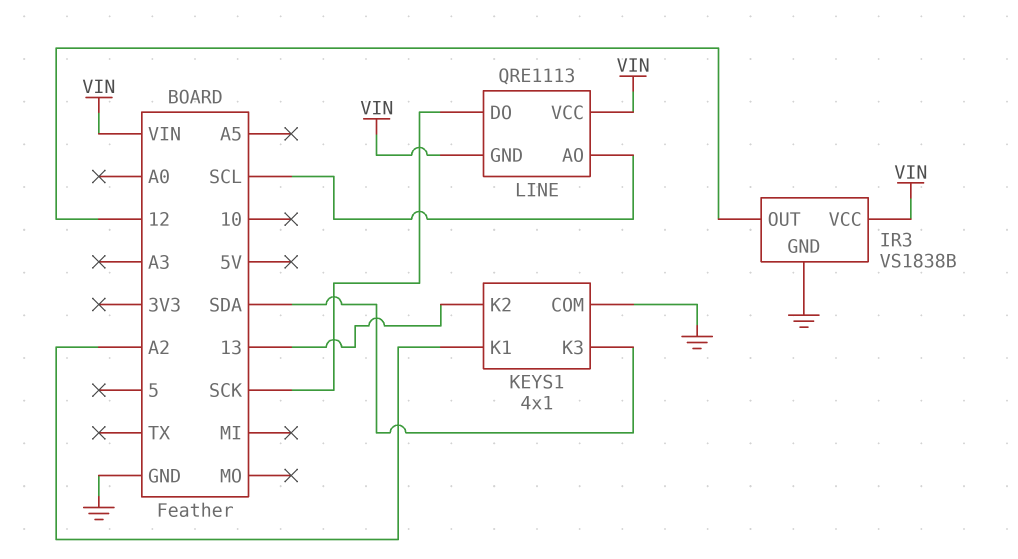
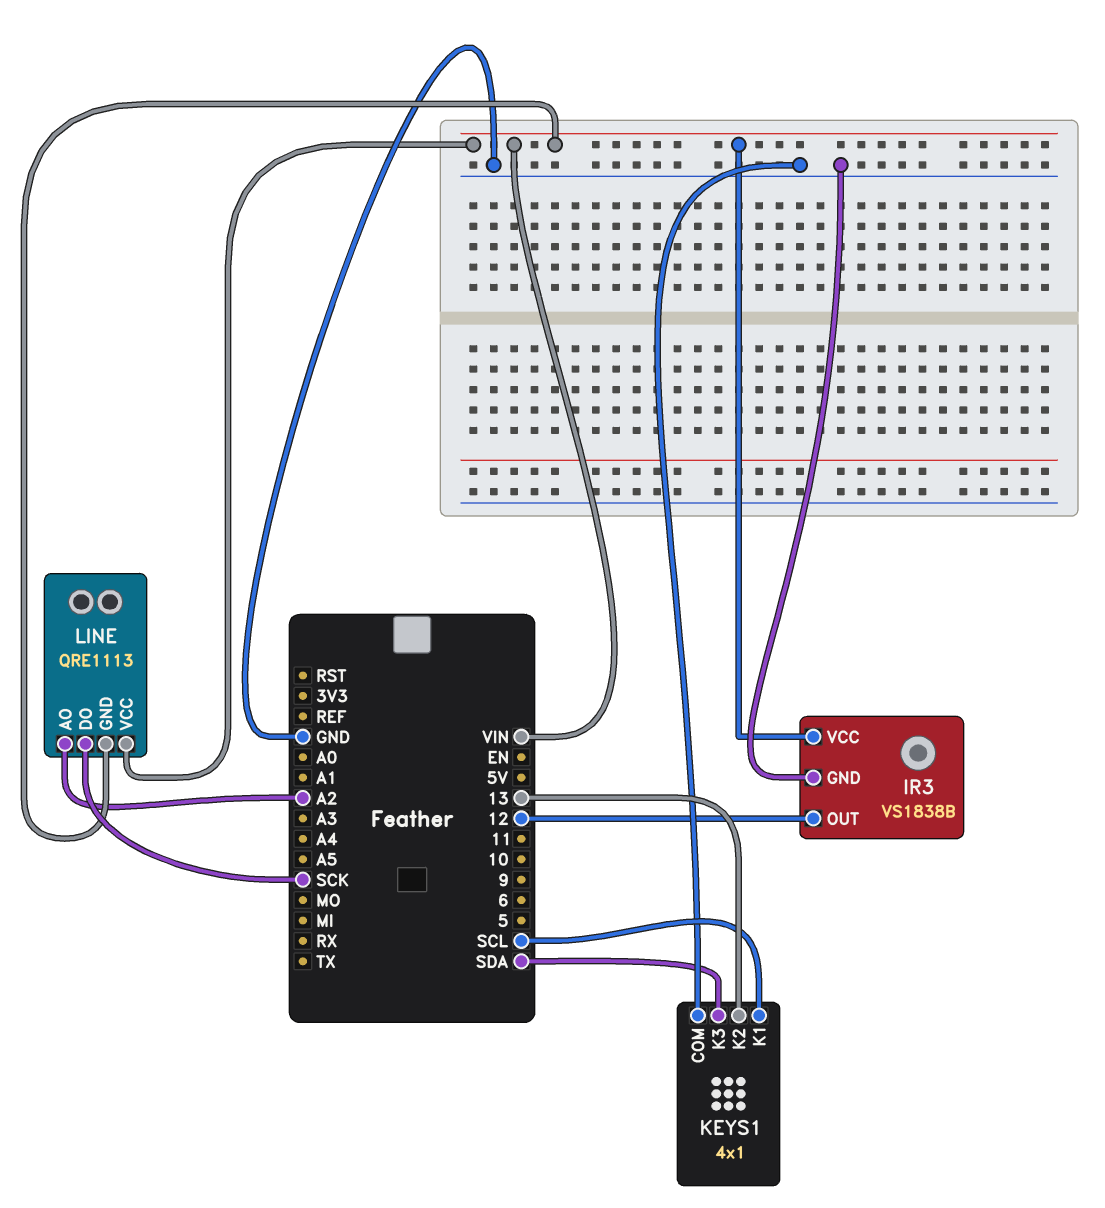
KEYS1 pin K1: A2 -> SCL
LINE pin AO: SCL -> A2

